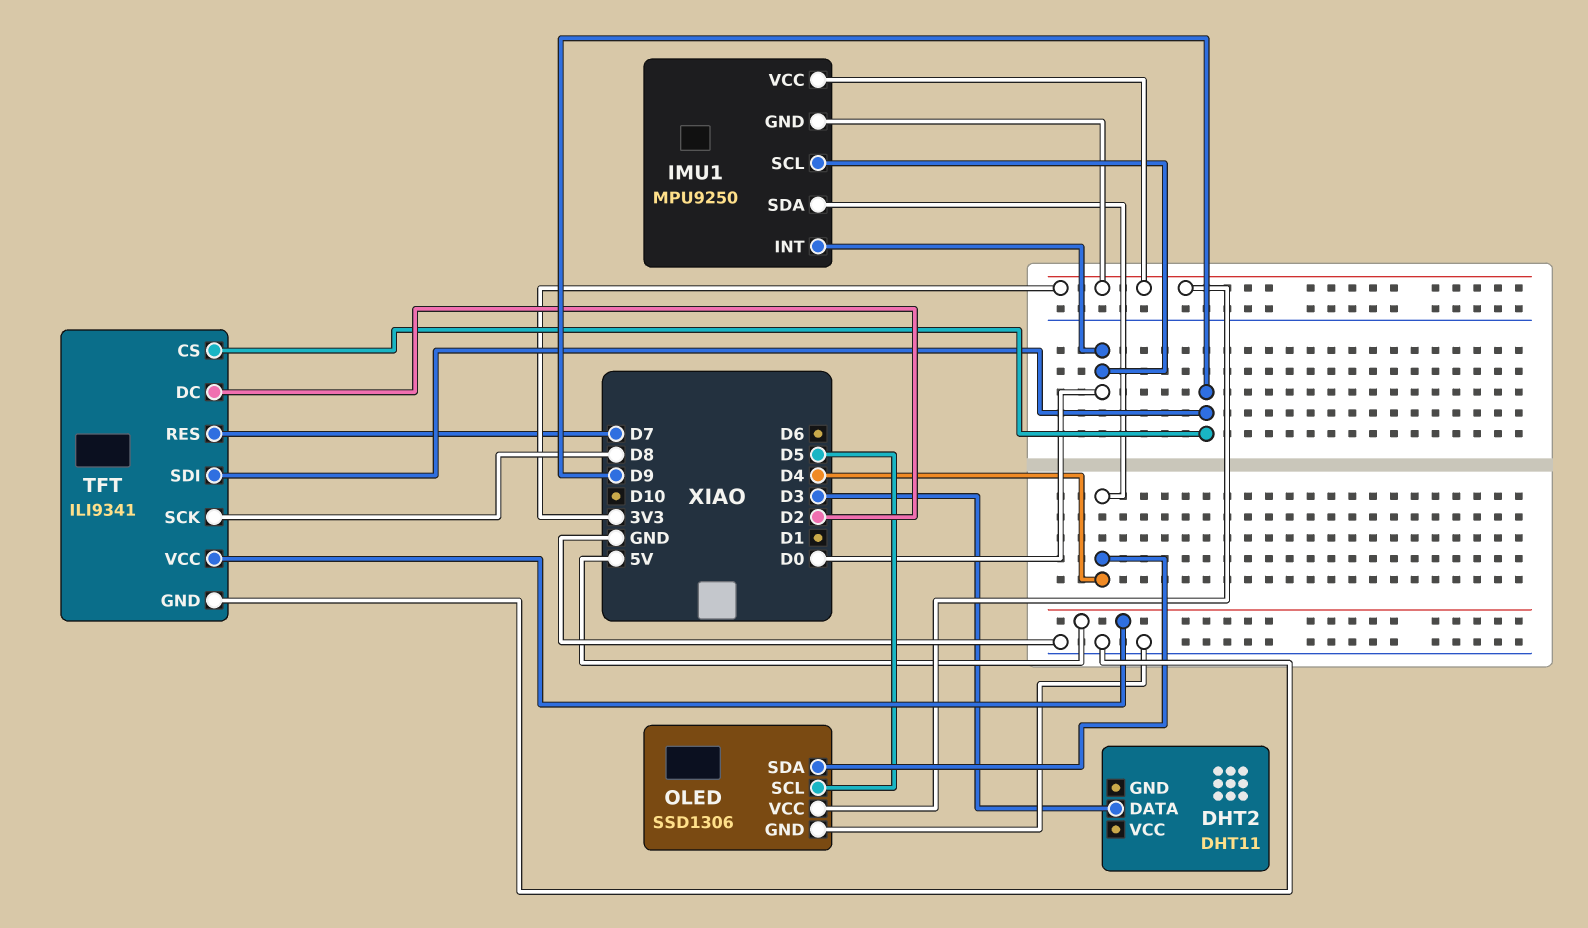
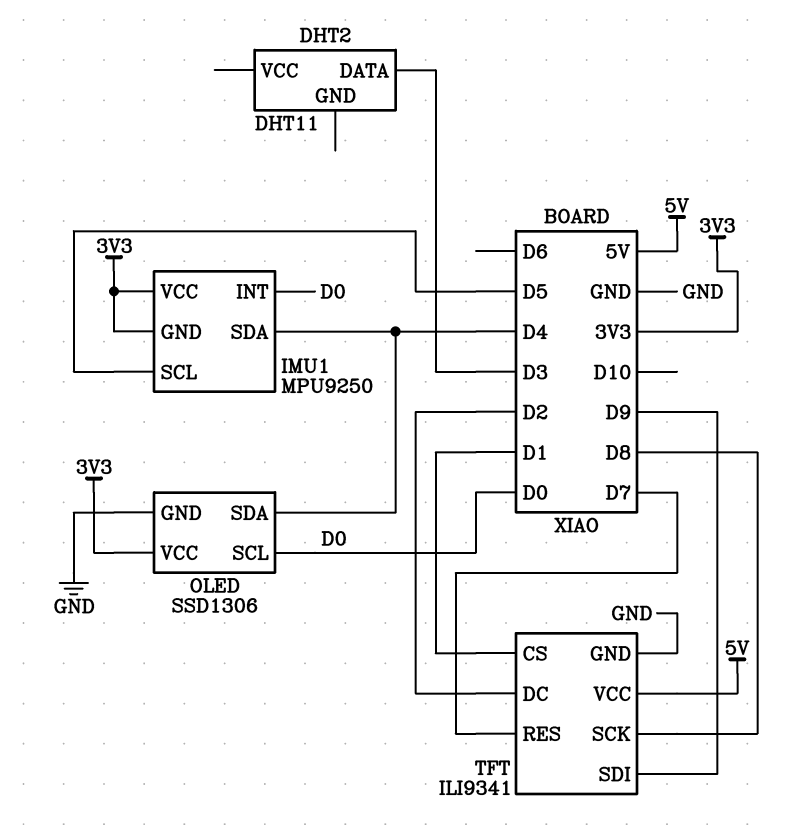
IMU1 pin SCL: D0 -> D5
OLED pin SCL: D5 -> D0
TFT pin CS: D9 -> D1

